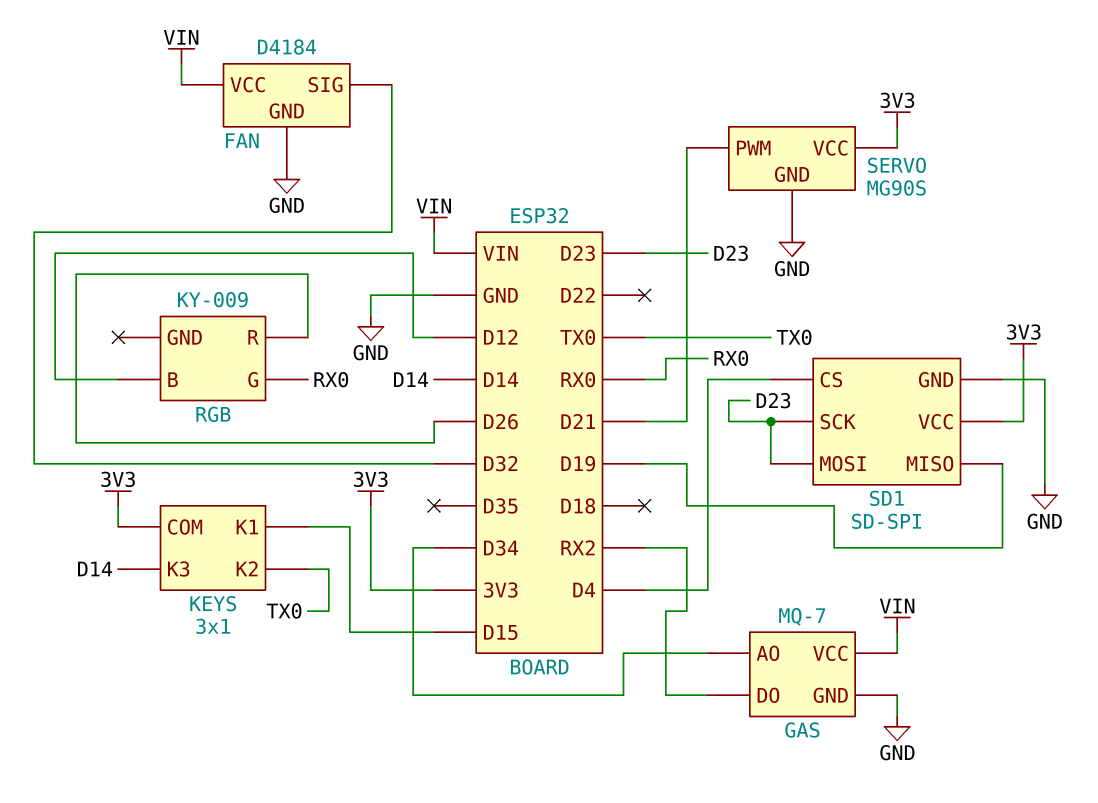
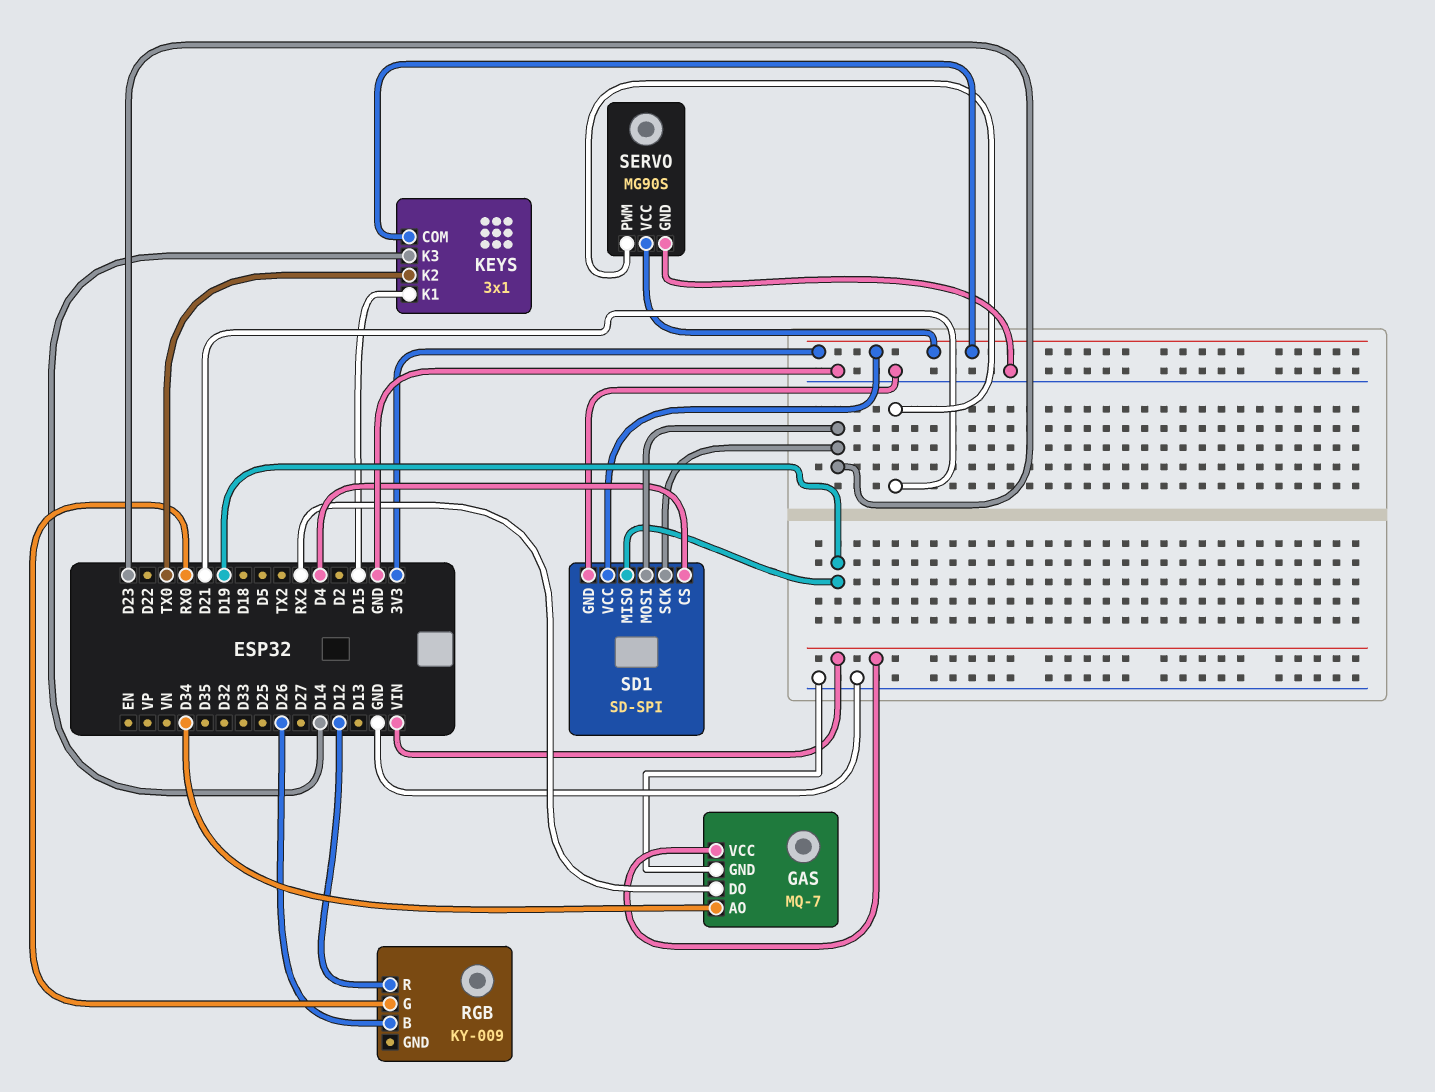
FAN: D4184 -> none
FAN pin GND: GND -> none
FAN pin SIG: D32 -> none
FAN pin VCC: VIN -> none
RGB pin B: D12 -> D26
RGB pin R: D26 -> D12

